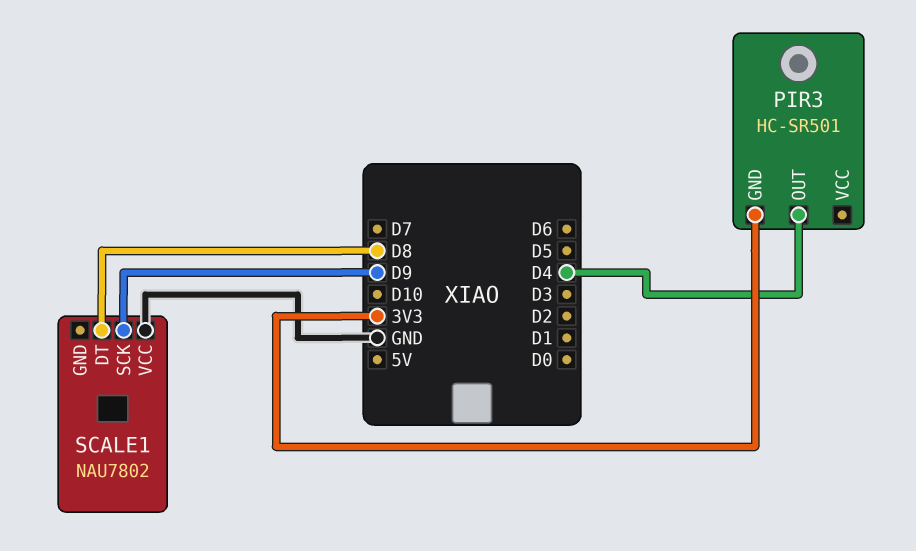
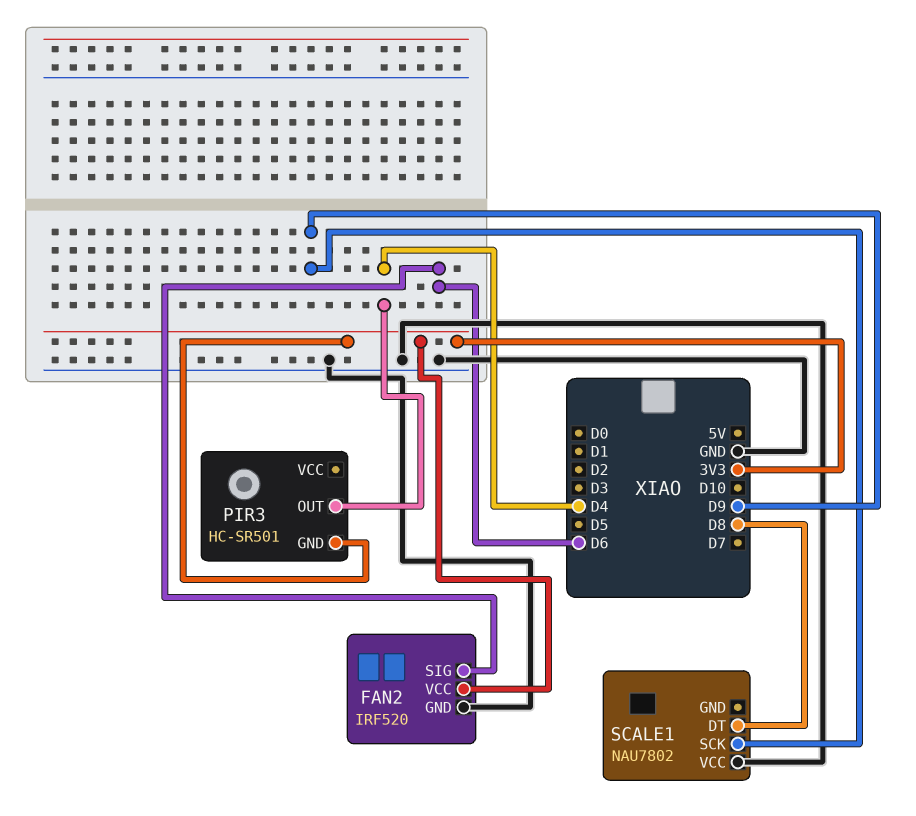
FAN2: none -> IRF520
FAN2 pin GND: none -> GND
FAN2 pin SIG: none -> D6
FAN2 pin VCC: none -> 3V3

